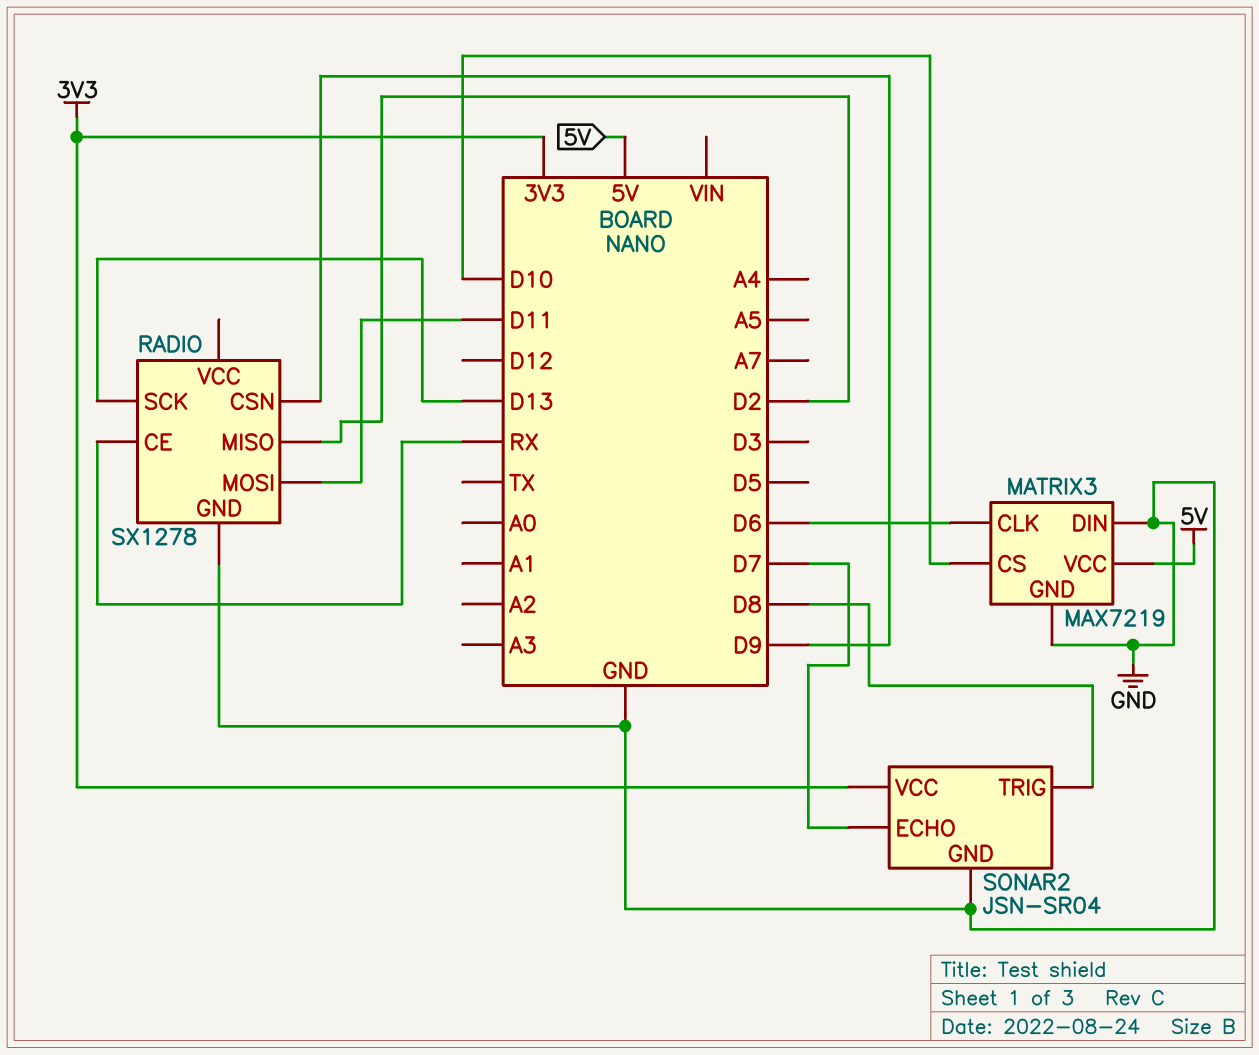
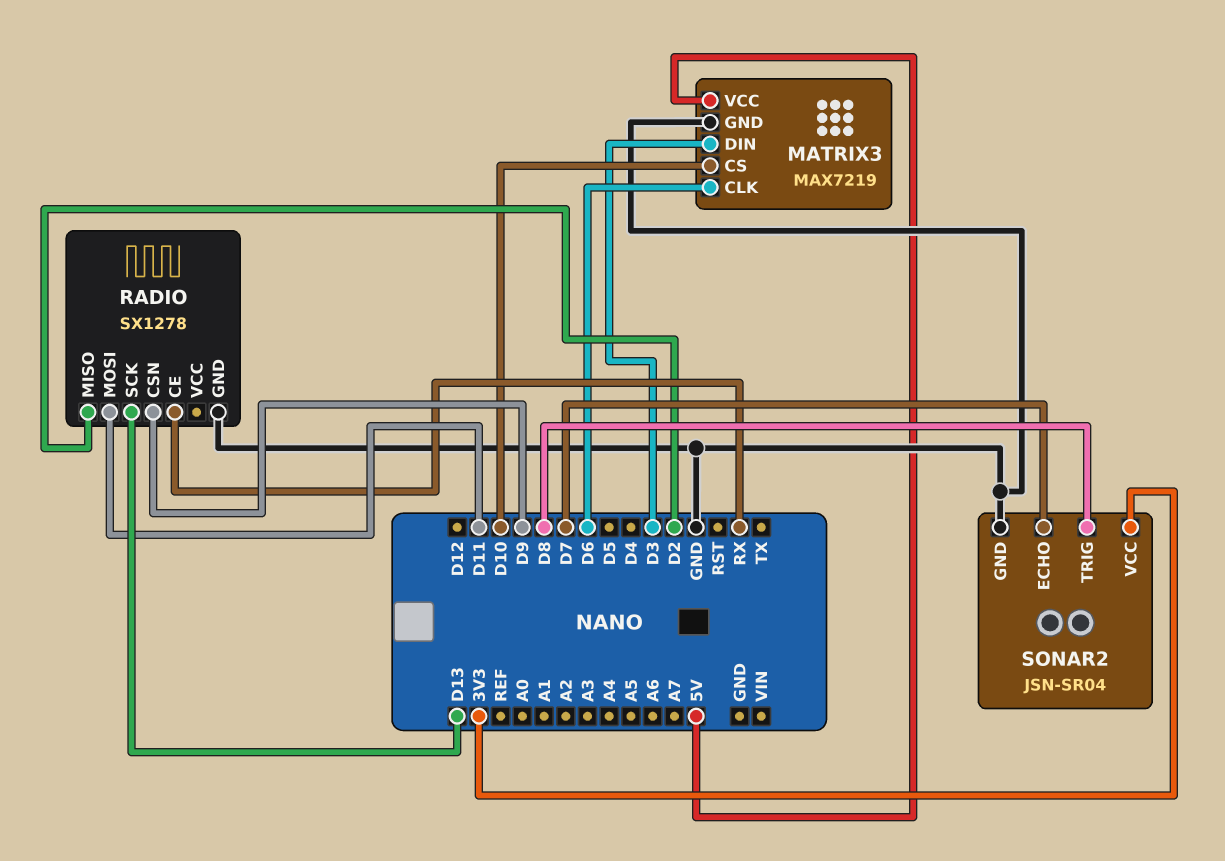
MATRIX3 pin DIN: GND -> D3

